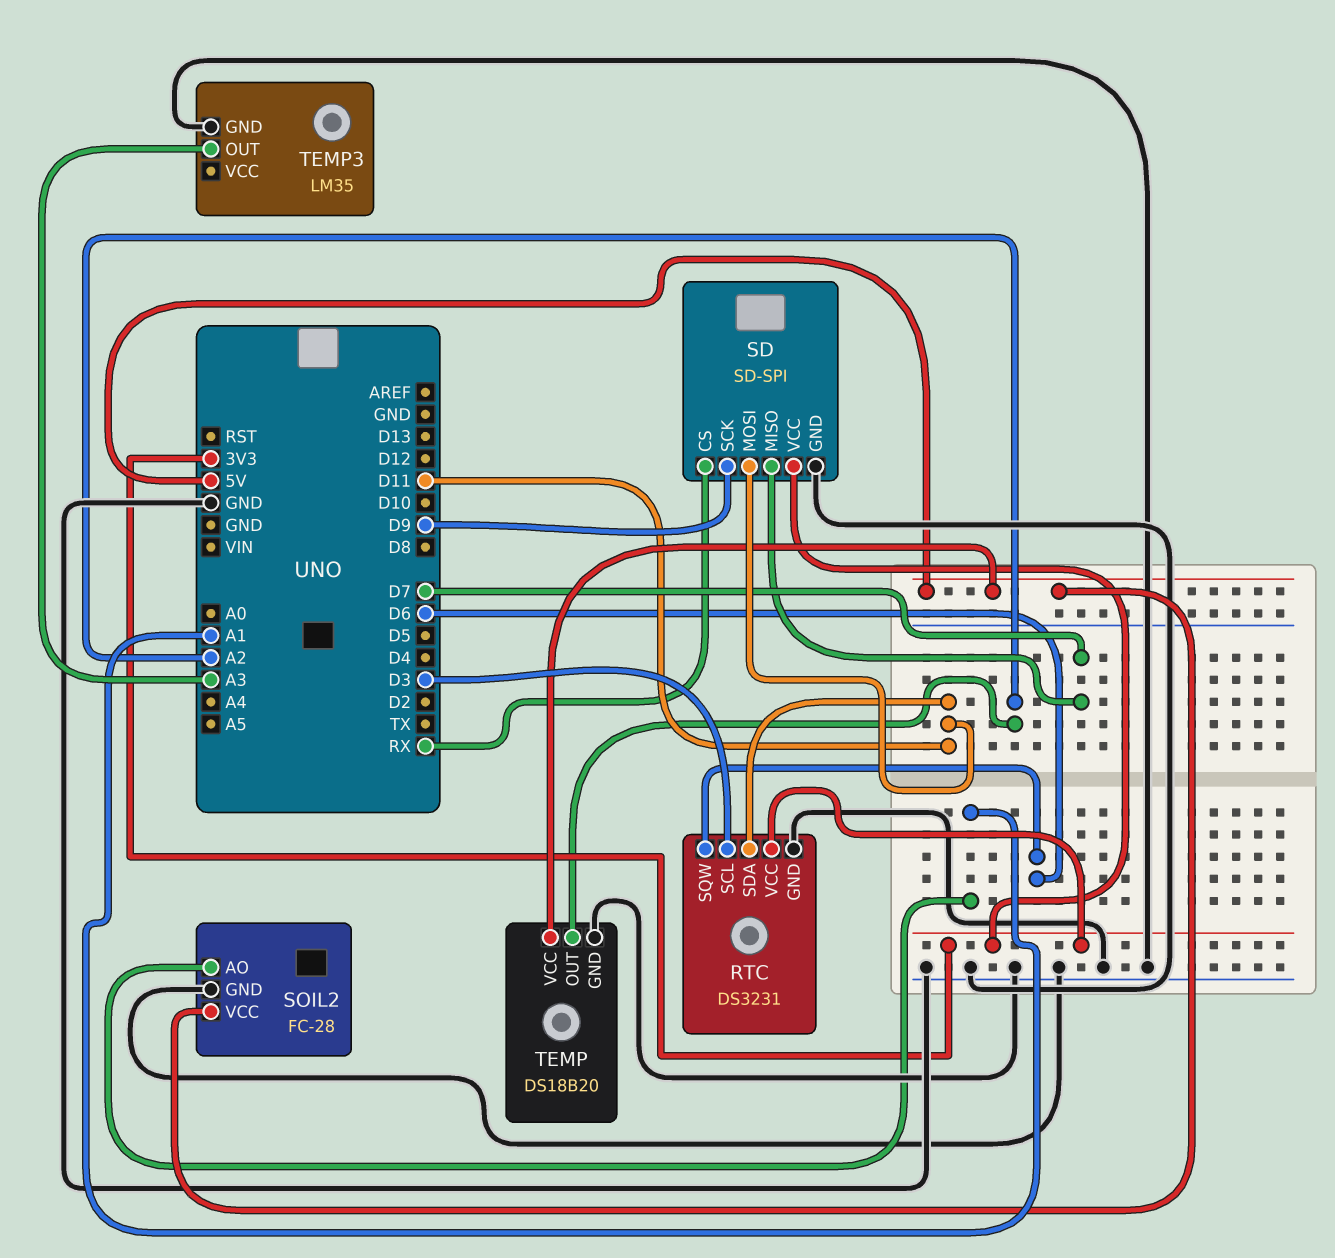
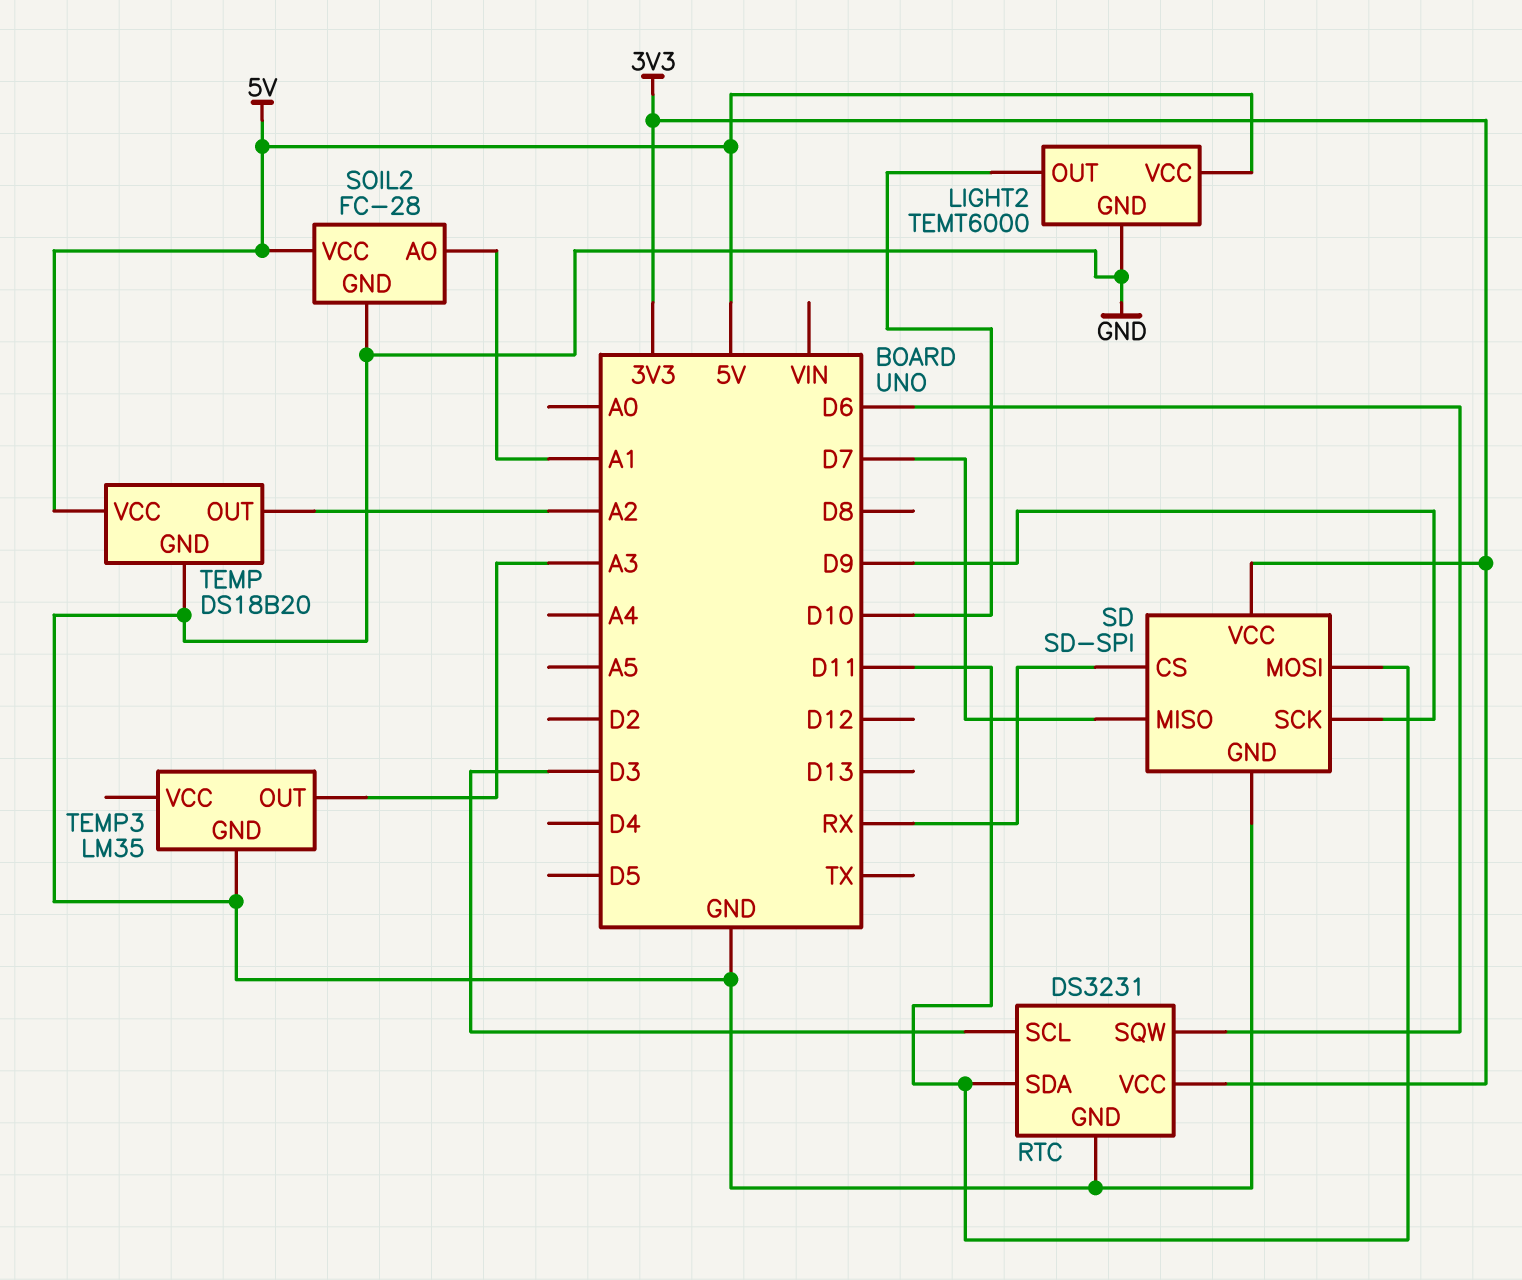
LIGHT2: none -> TEMT6000
LIGHT2 pin GND: none -> GND
LIGHT2 pin OUT: none -> D10
LIGHT2 pin VCC: none -> 5V

